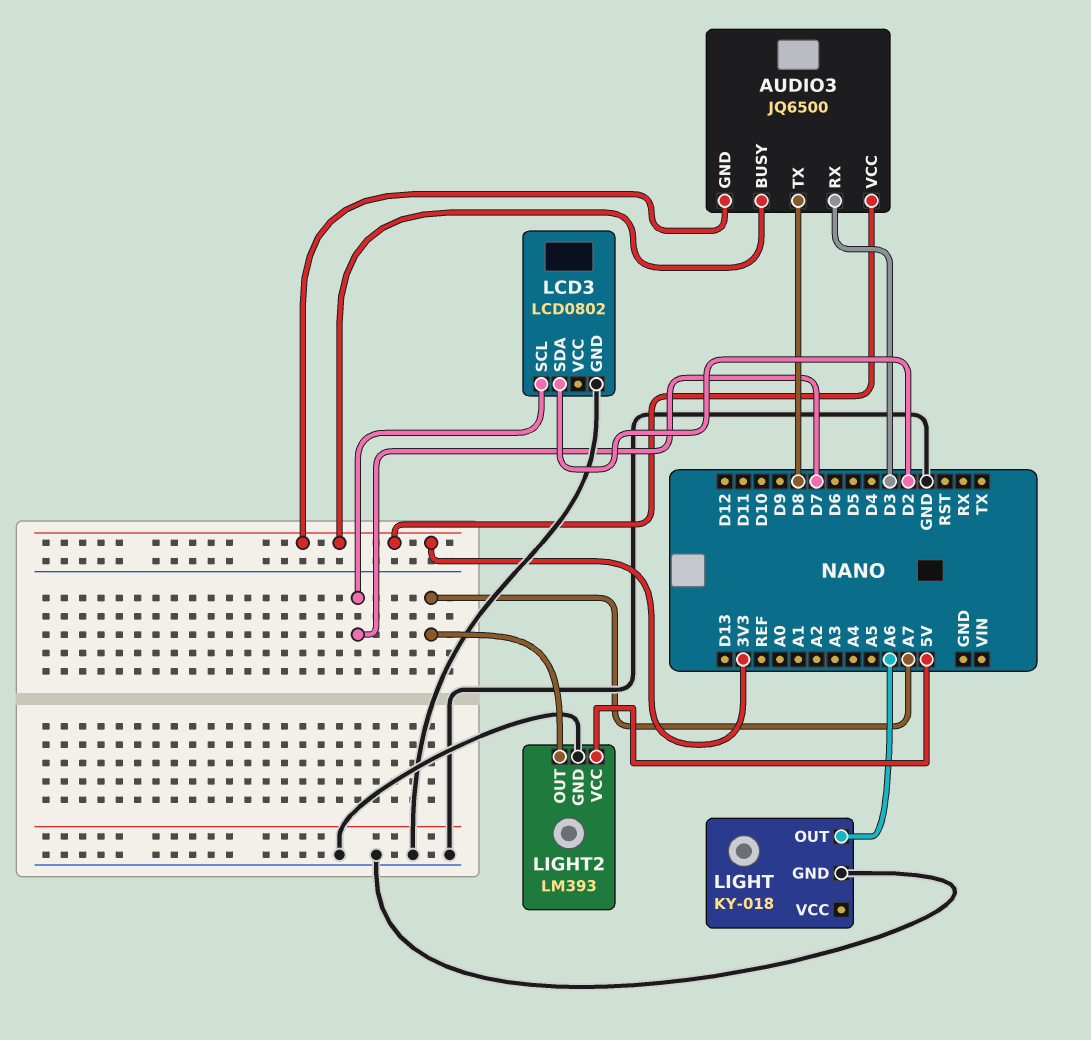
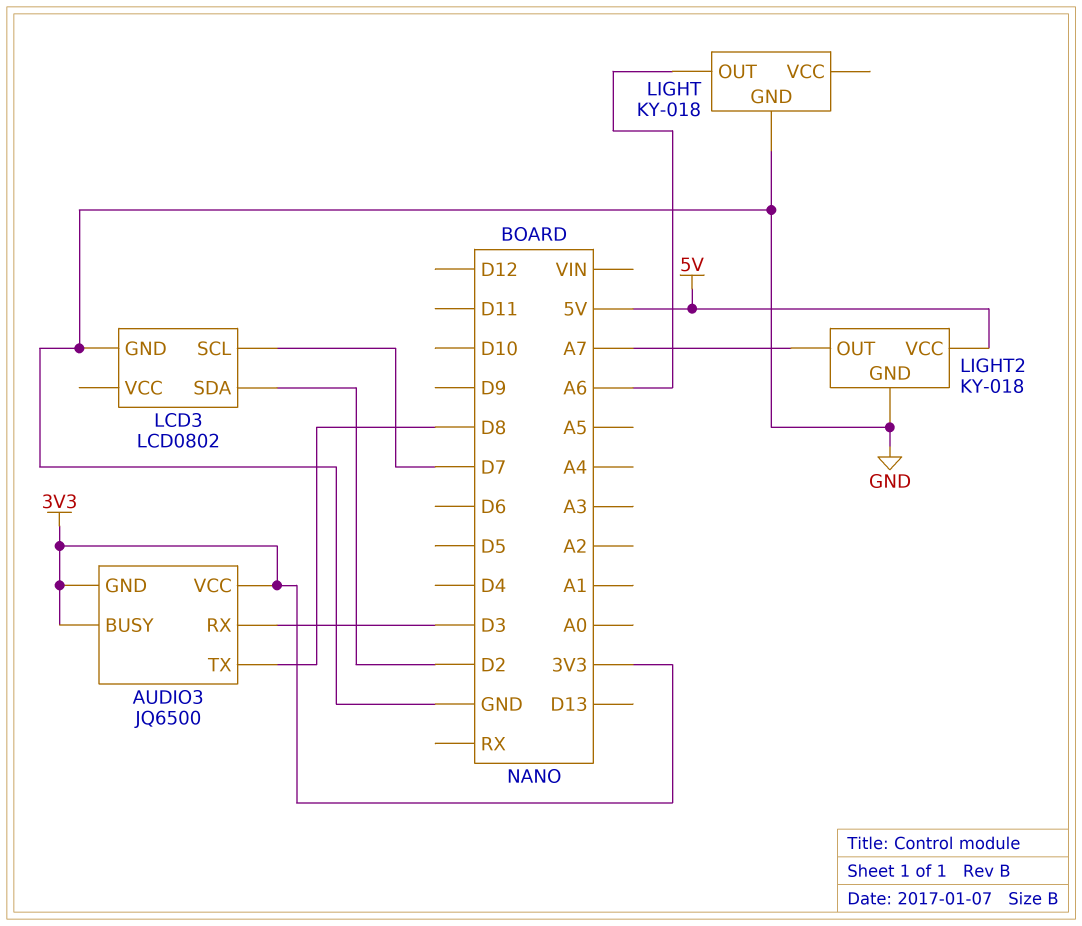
LIGHT2: LM393 -> KY-018

